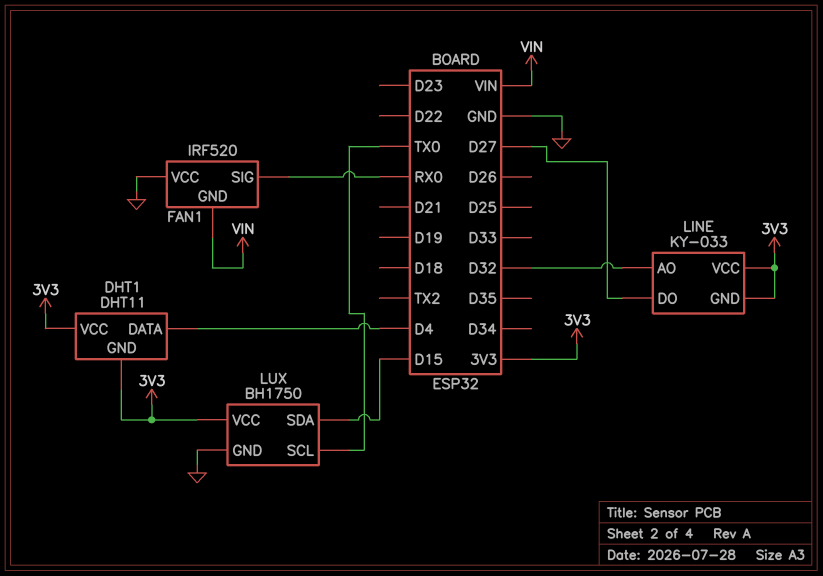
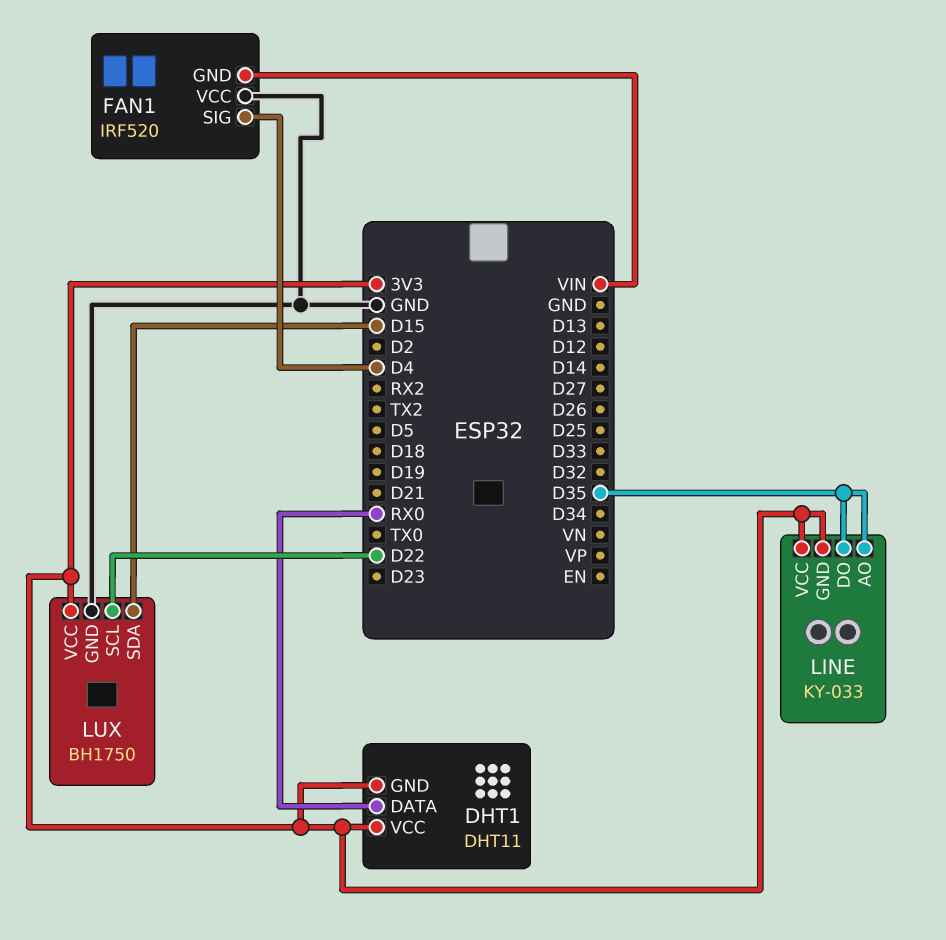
DHT1 pin DATA: D4 -> RX0
FAN1 pin SIG: RX0 -> D4
LINE pin AO: D32 -> D35
LINE pin DO: D27 -> D35
LUX pin SCL: TX0 -> D22

